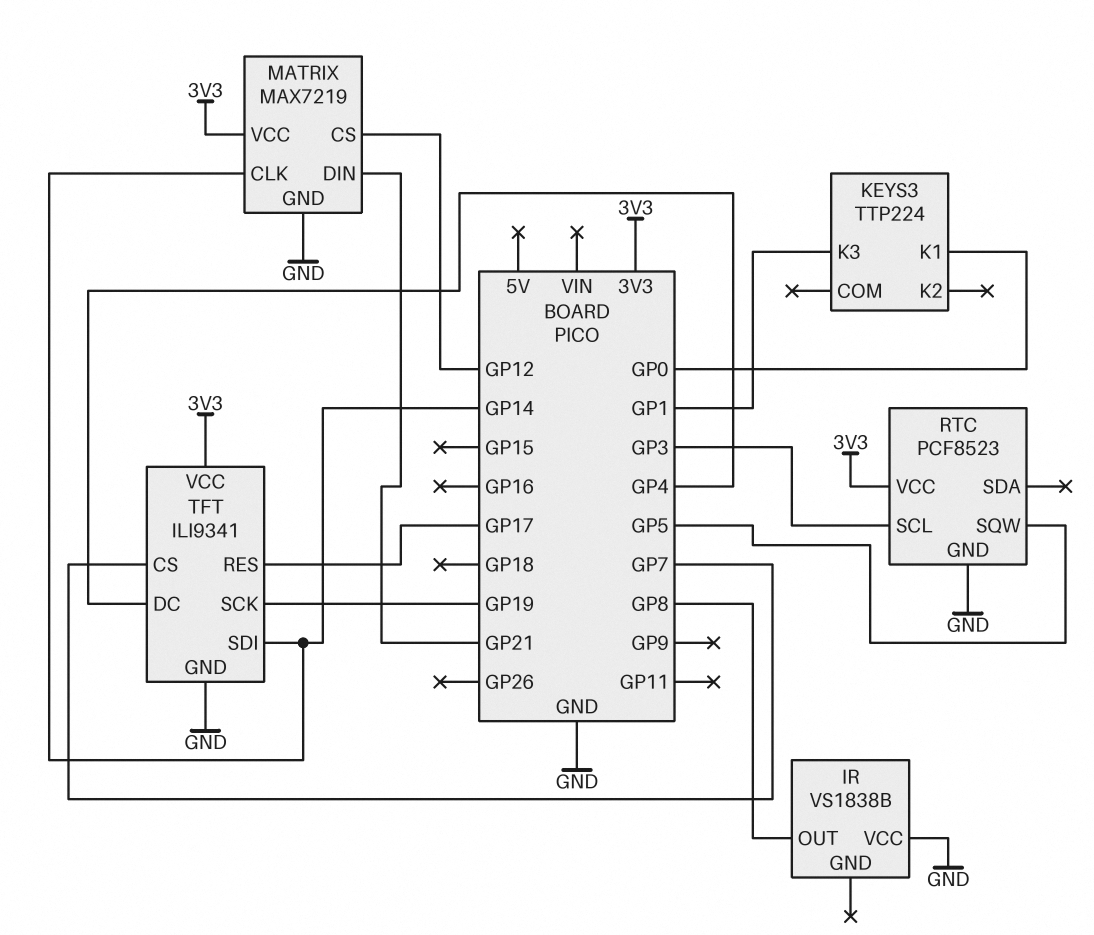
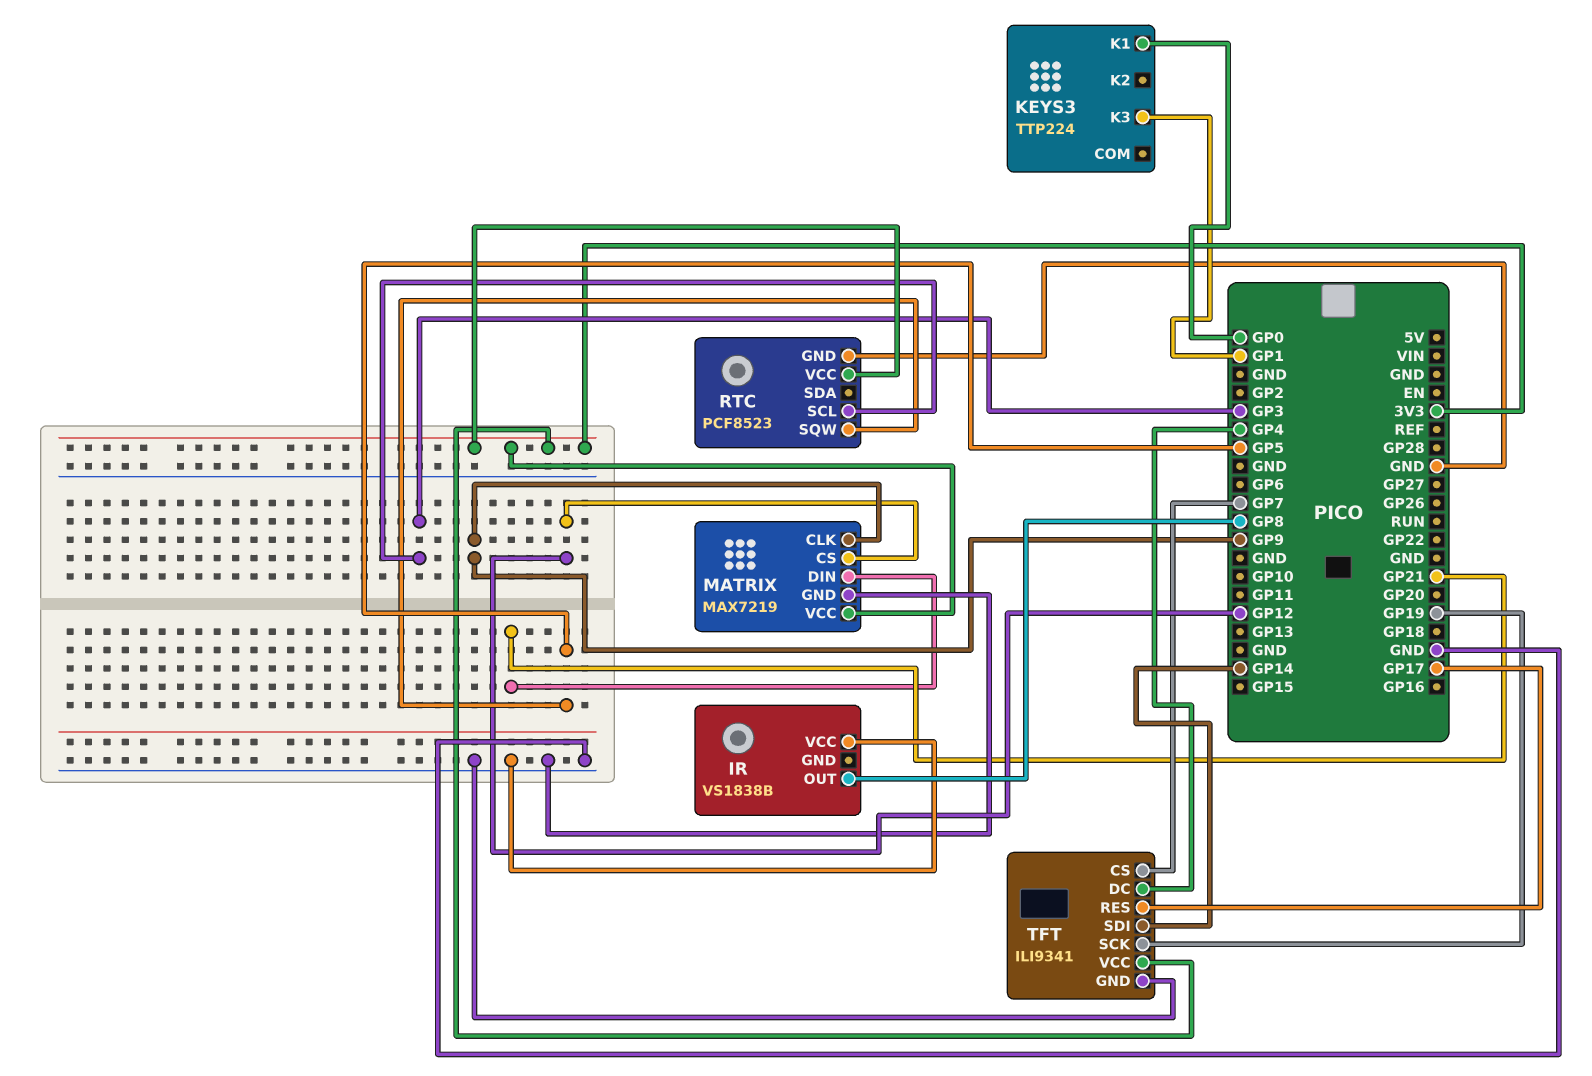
MATRIX pin CLK: GP14 -> GP9

